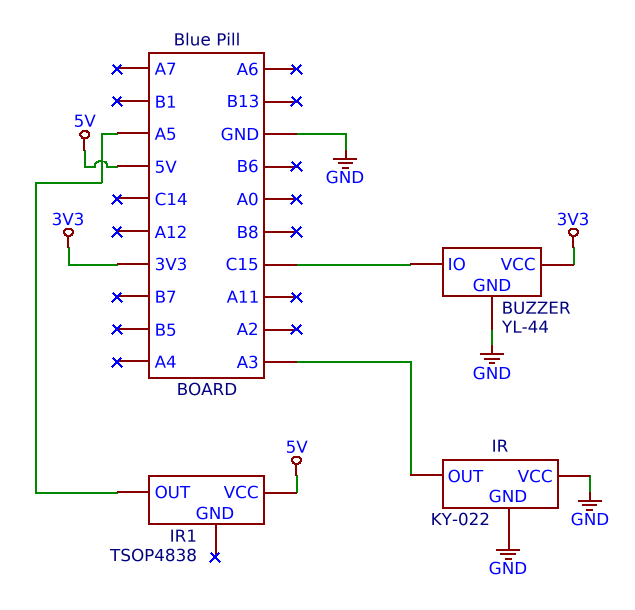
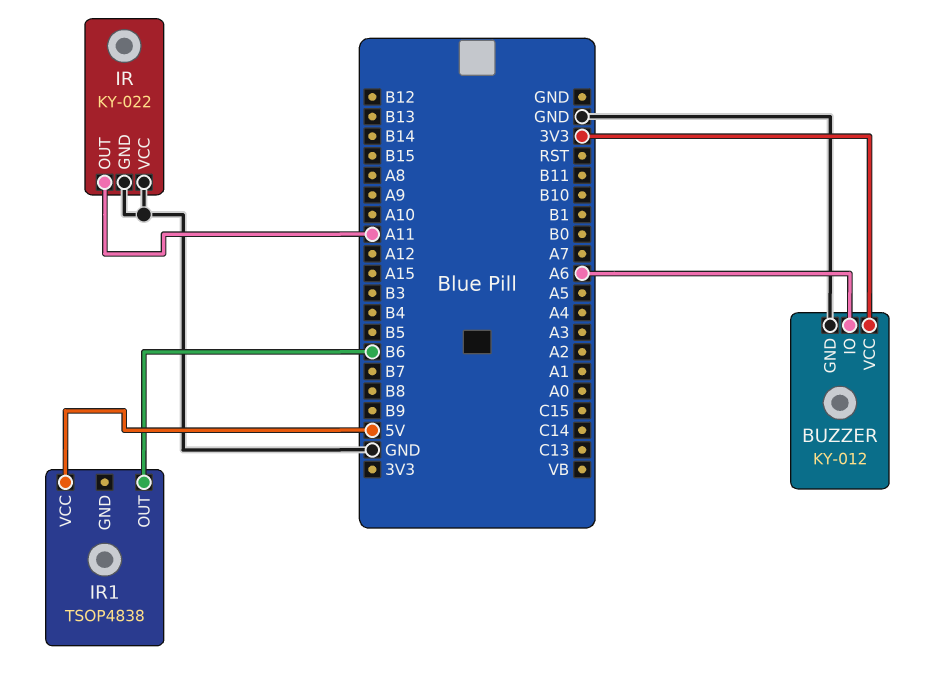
BUZZER: YL-44 -> KY-012
BUZZER pin IO: C15 -> A6
IR pin OUT: A3 -> A11
IR1 pin OUT: A5 -> B6

